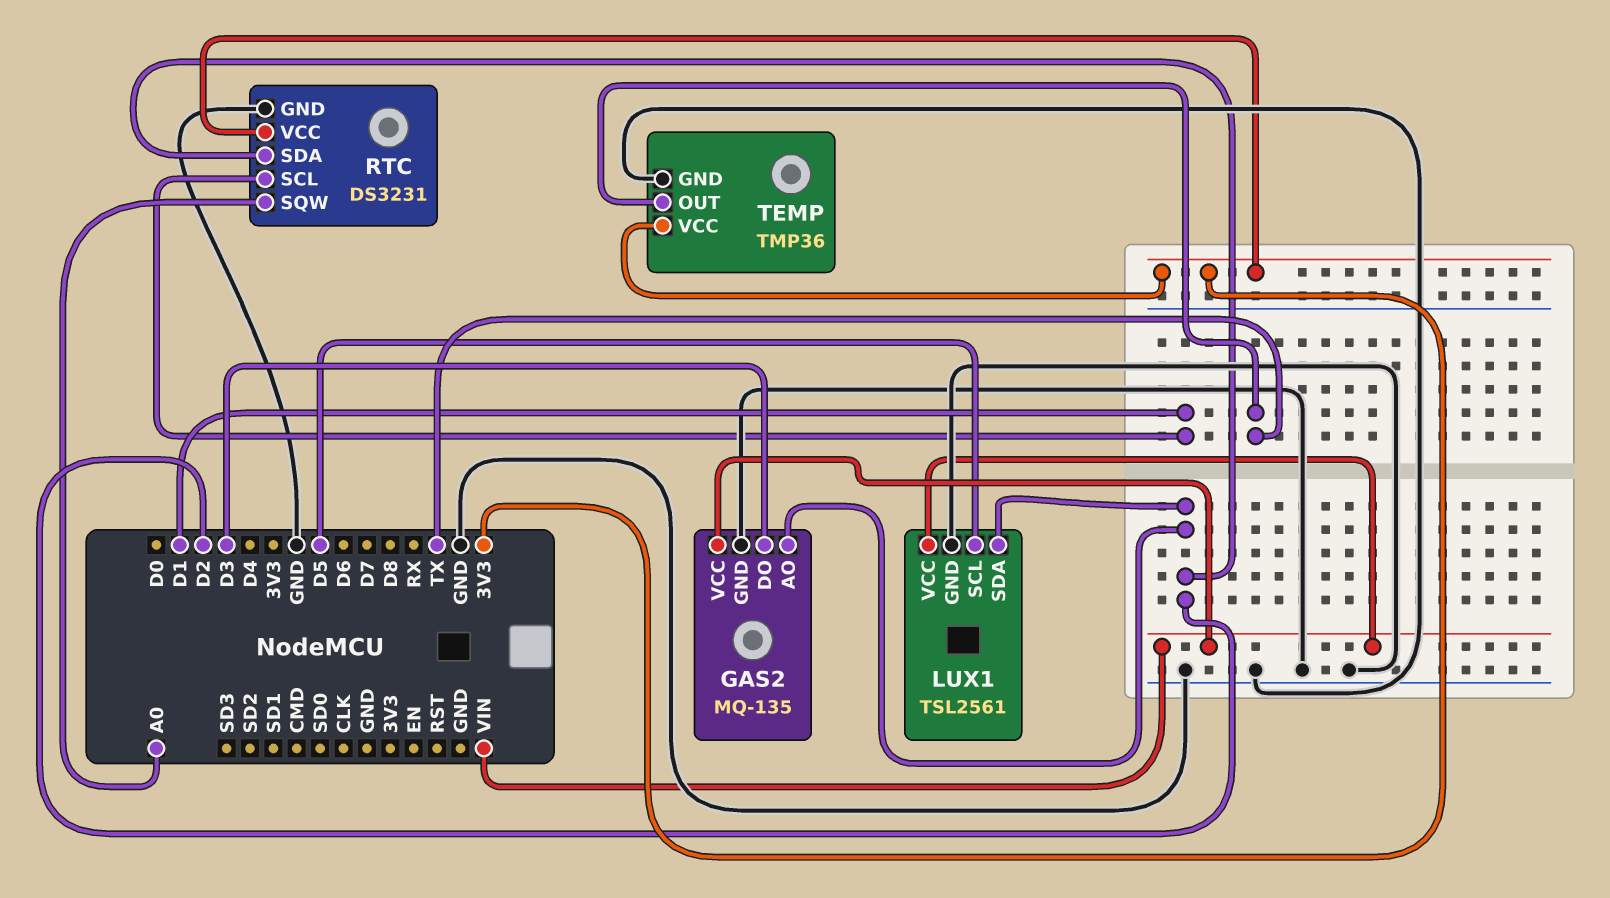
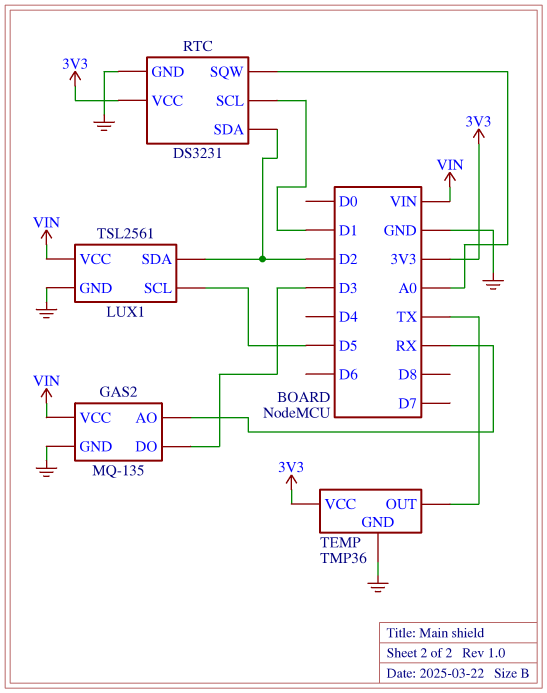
GAS2 pin AO: D2 -> RX

